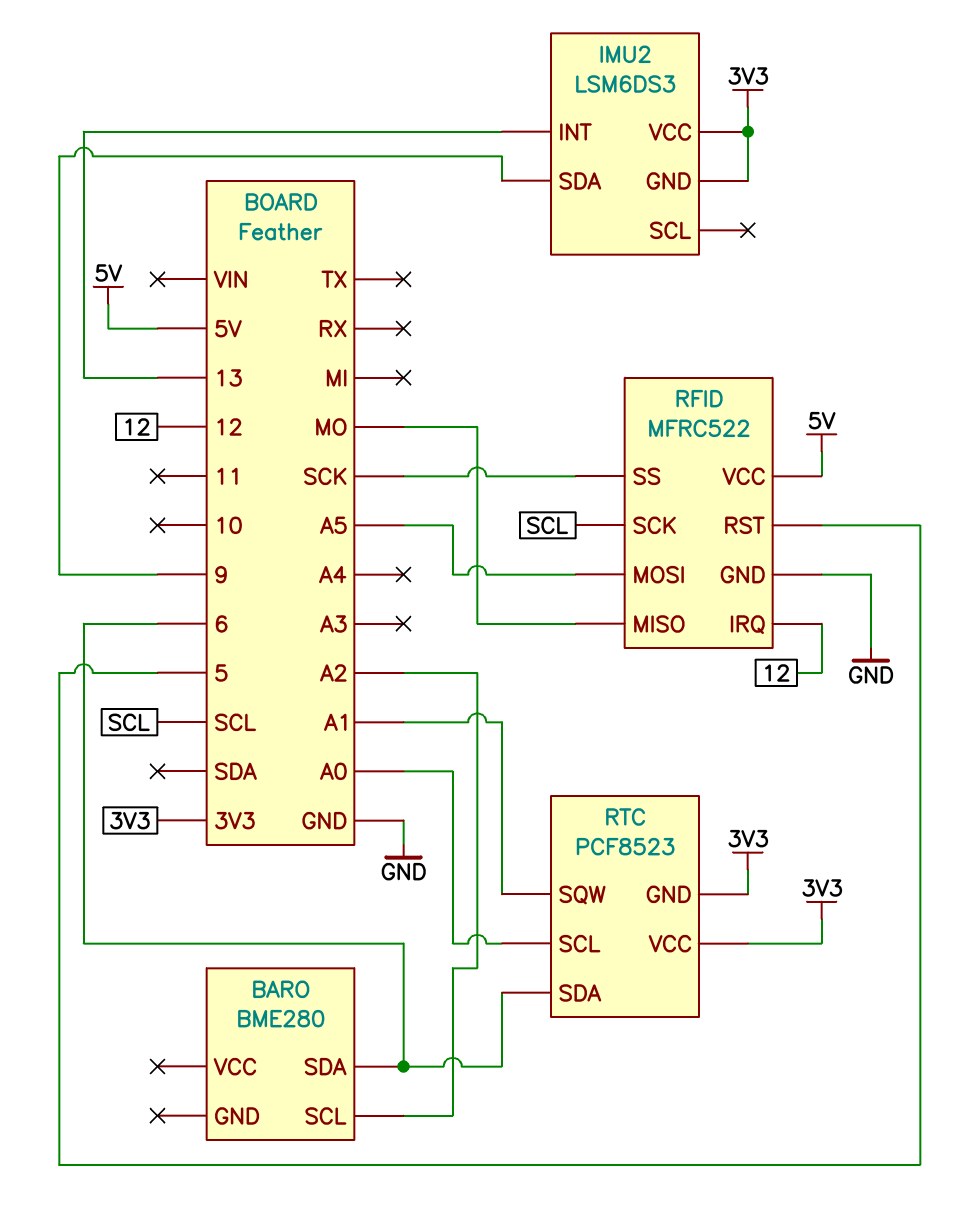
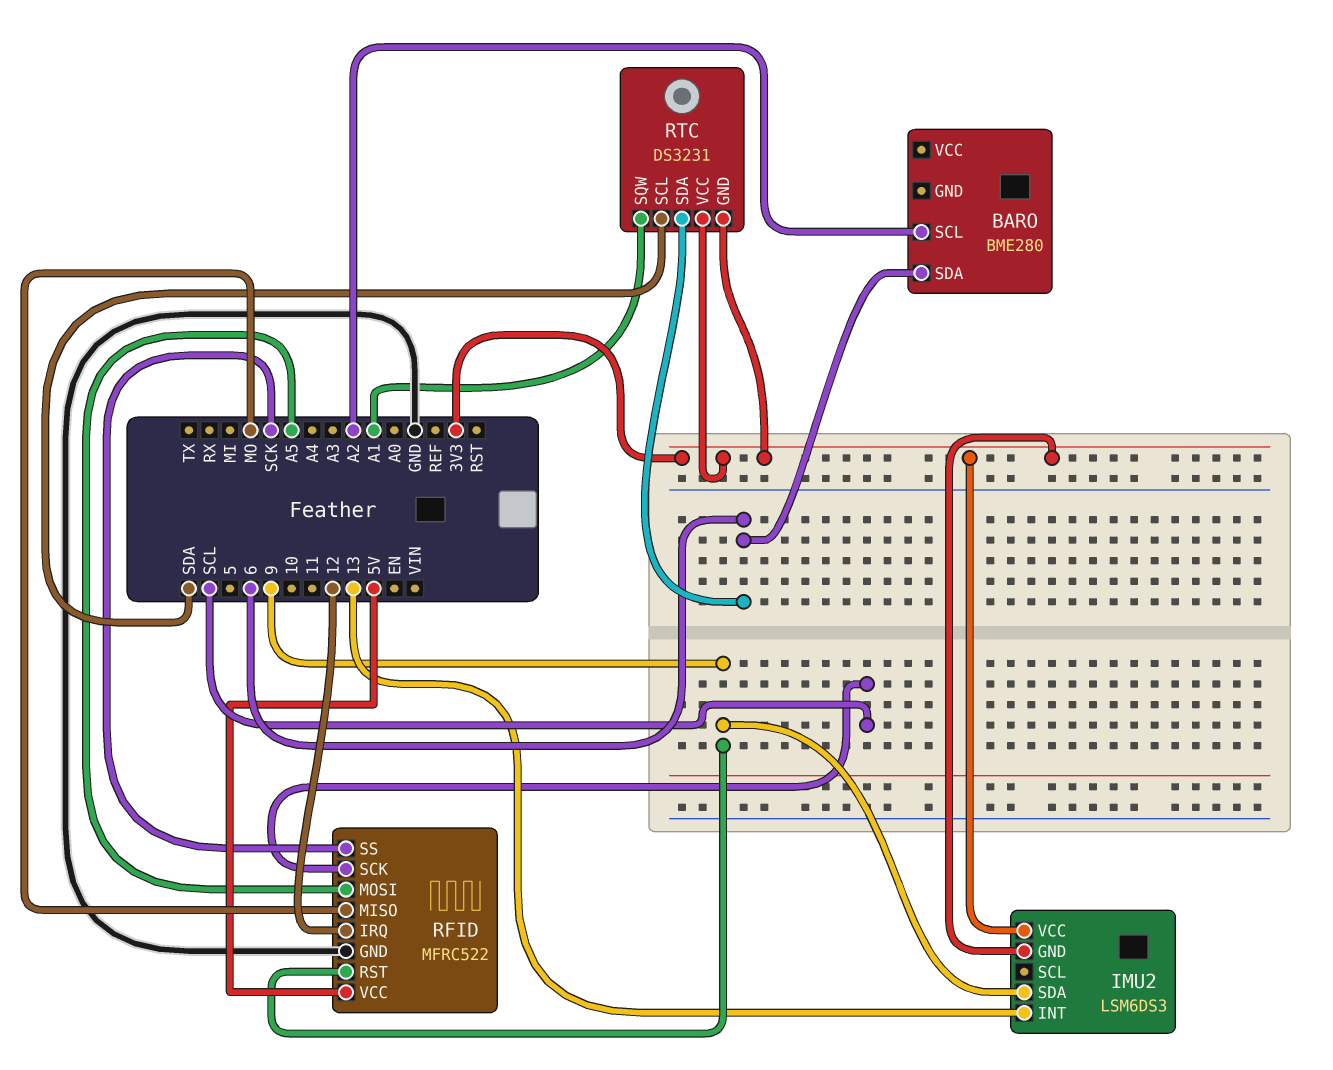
RFID pin RST: 5 -> 9
RTC: PCF8523 -> DS3231
RTC pin SCL: A0 -> SDA

